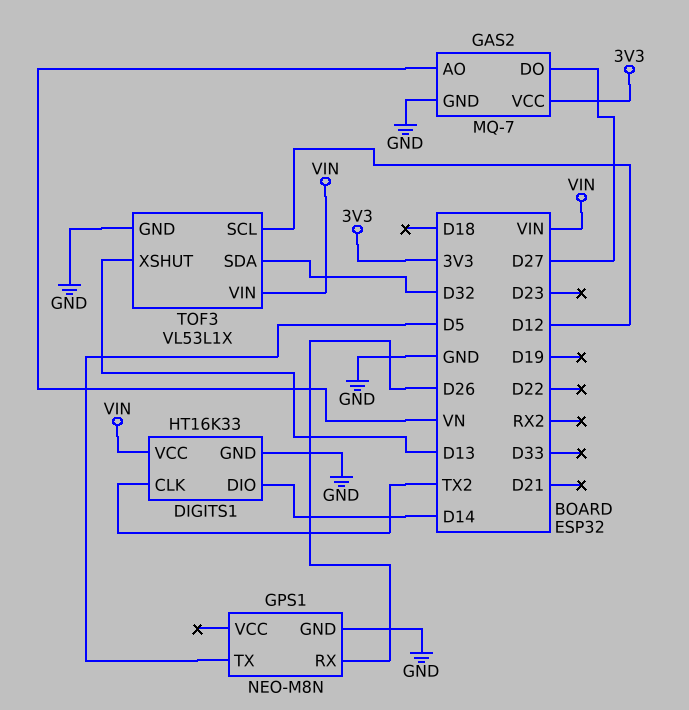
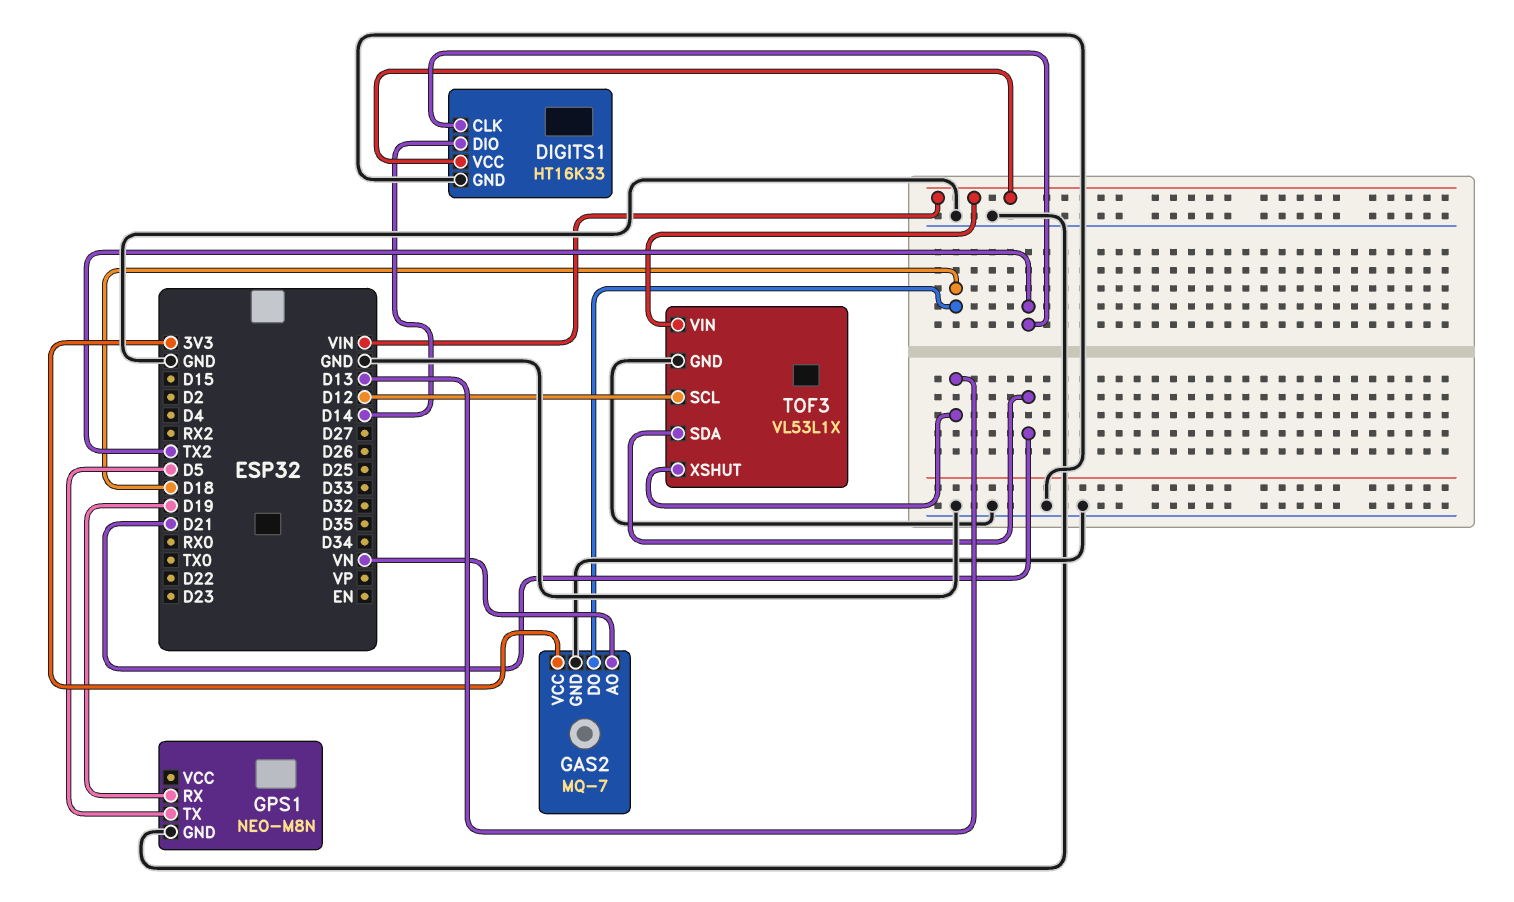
GAS2 pin DO: D27 -> D18
GPS1 pin RX: D26 -> D19
TOF3 pin SDA: D32 -> D21

